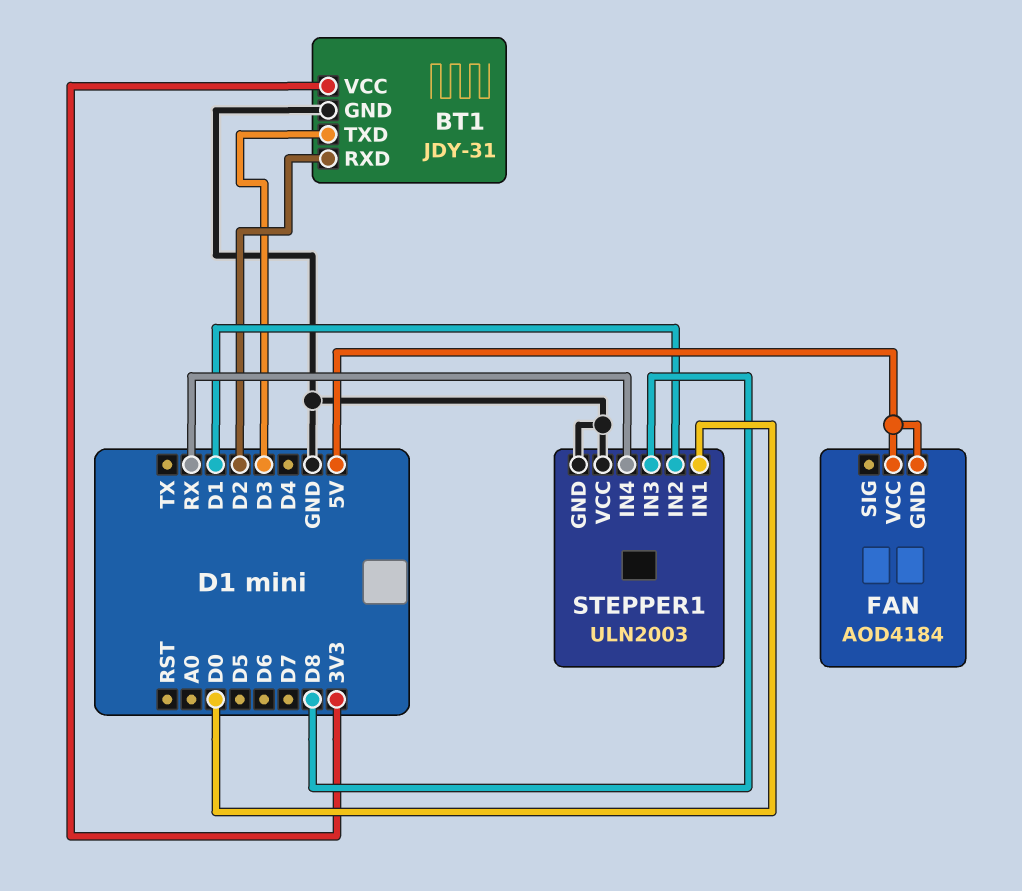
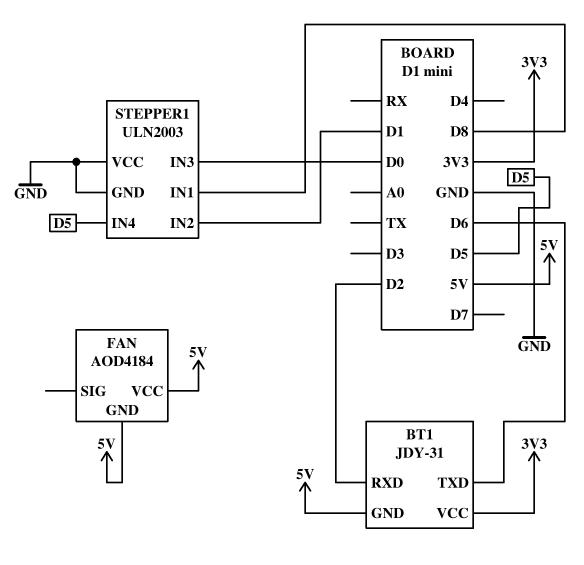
BT1 pin GND: GND -> 5V
BT1 pin TXD: D3 -> D6
STEPPER1 pin IN1: D0 -> D8
STEPPER1 pin IN3: D8 -> D0
STEPPER1 pin IN4: RX -> D5

